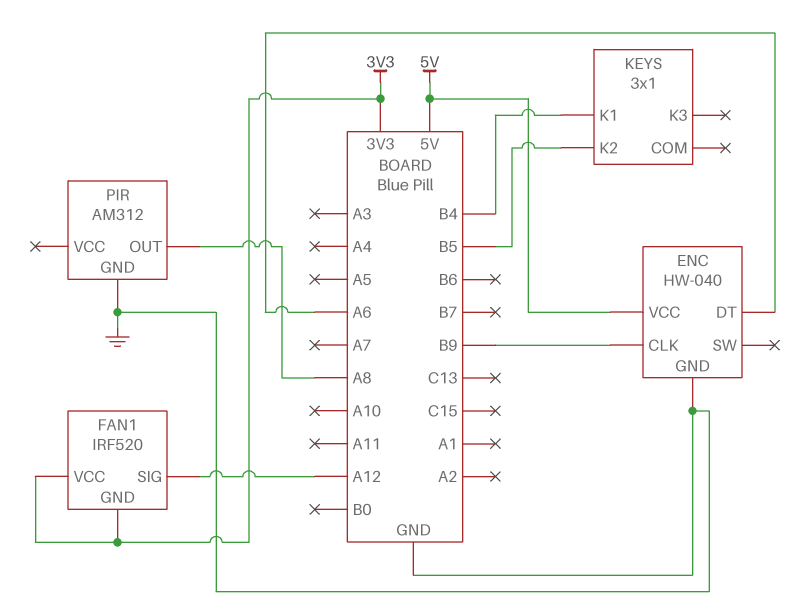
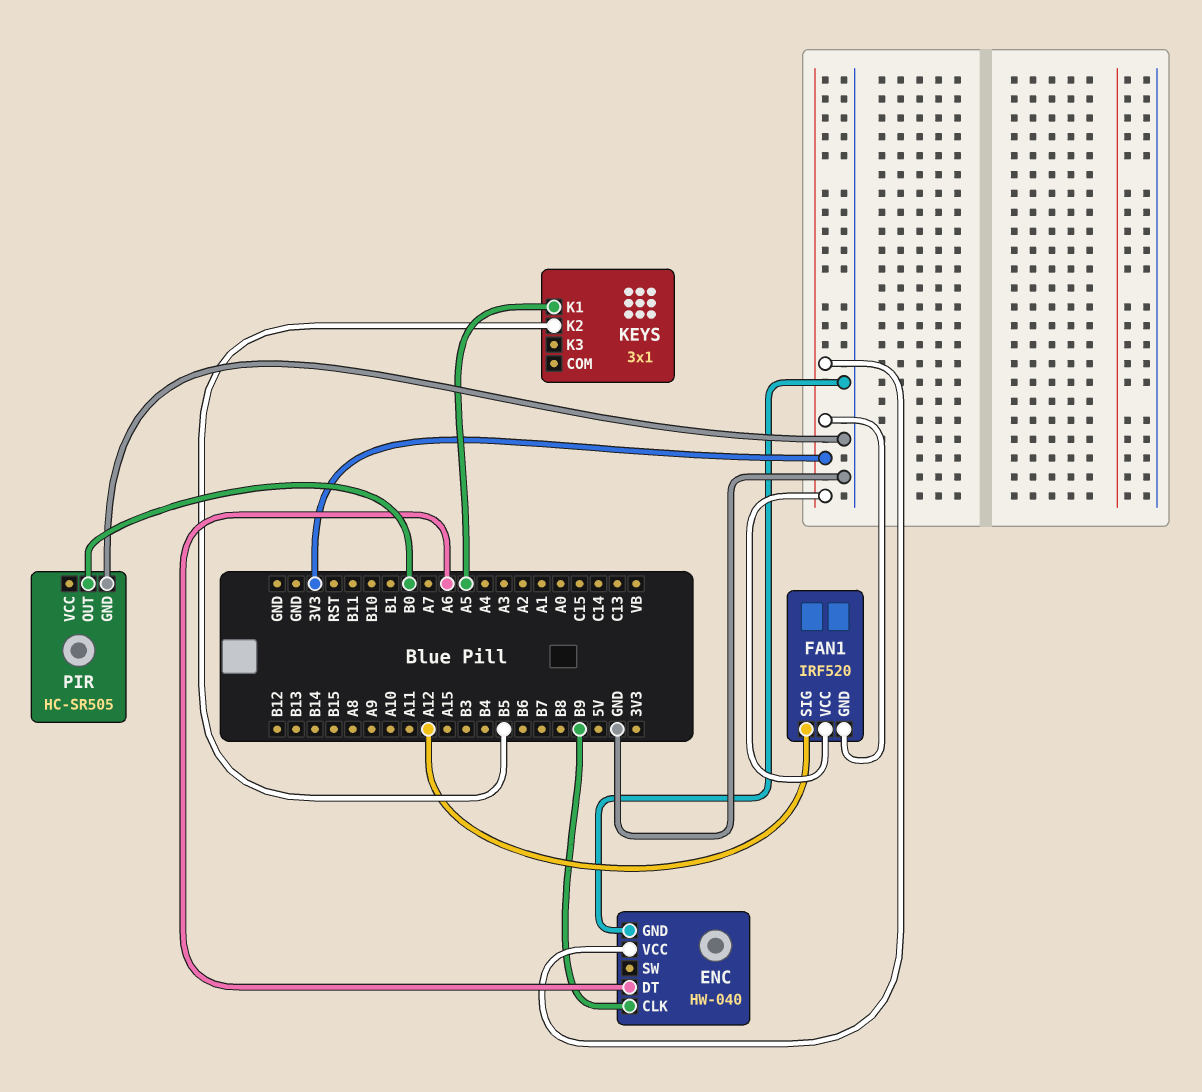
ENC pin VCC: 5V -> 3V3
KEYS pin K1: B4 -> A5
PIR: AM312 -> HC-SR505
PIR pin OUT: A8 -> B0

